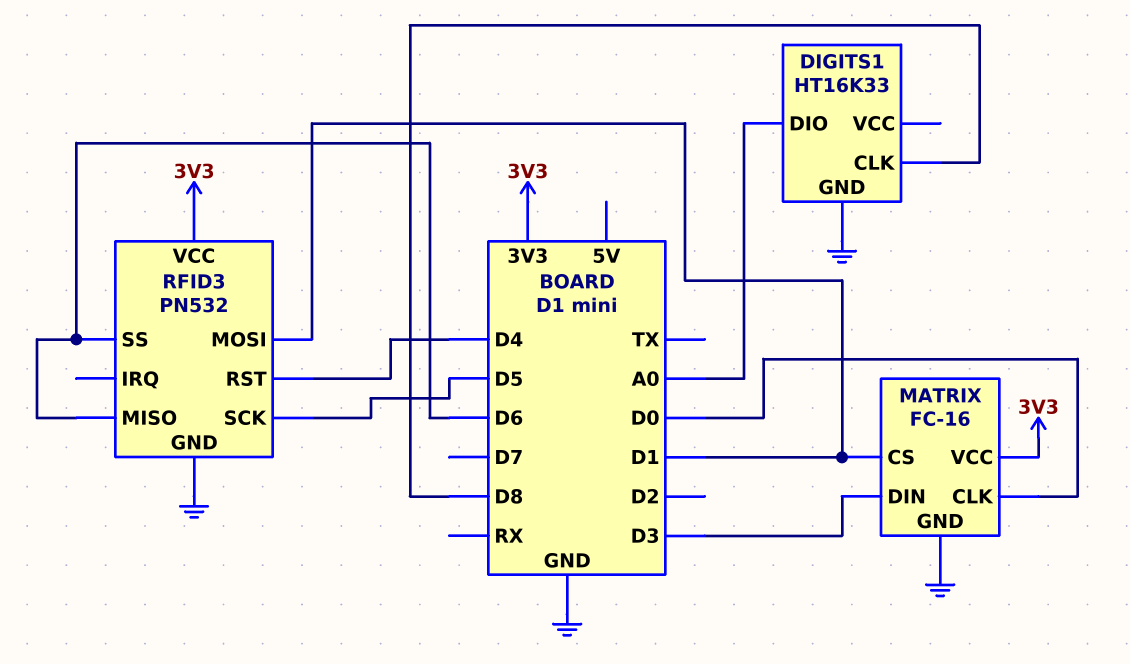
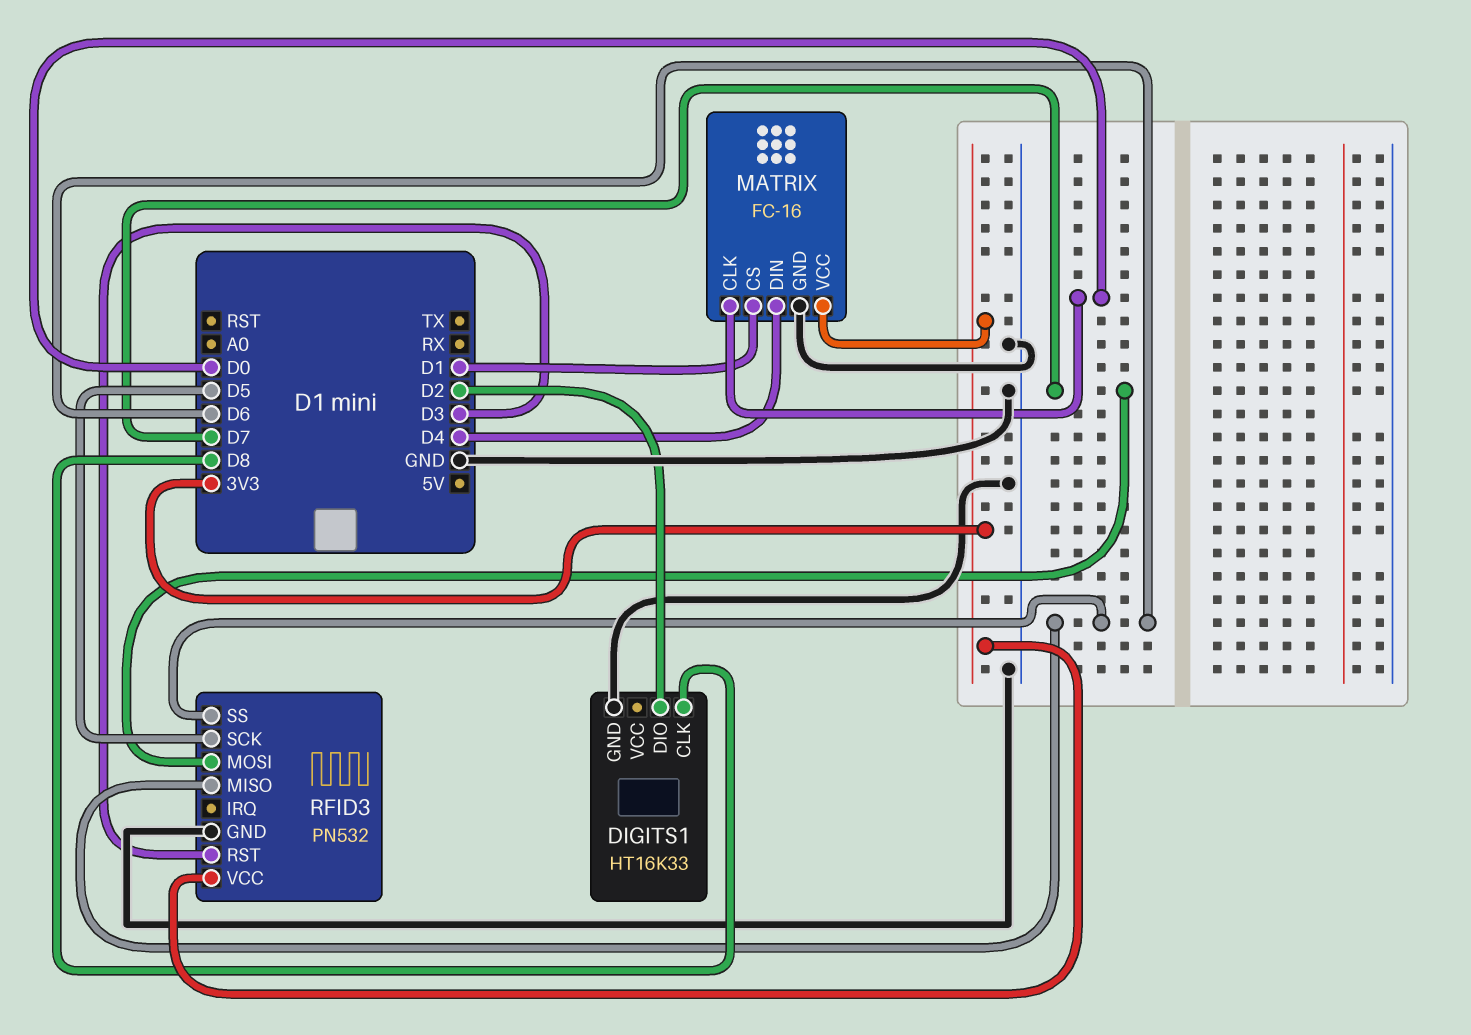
DIGITS1 pin DIO: A0 -> D2
MATRIX pin DIN: D3 -> D4
RFID3 pin MOSI: D1 -> D7
RFID3 pin RST: D4 -> D3

